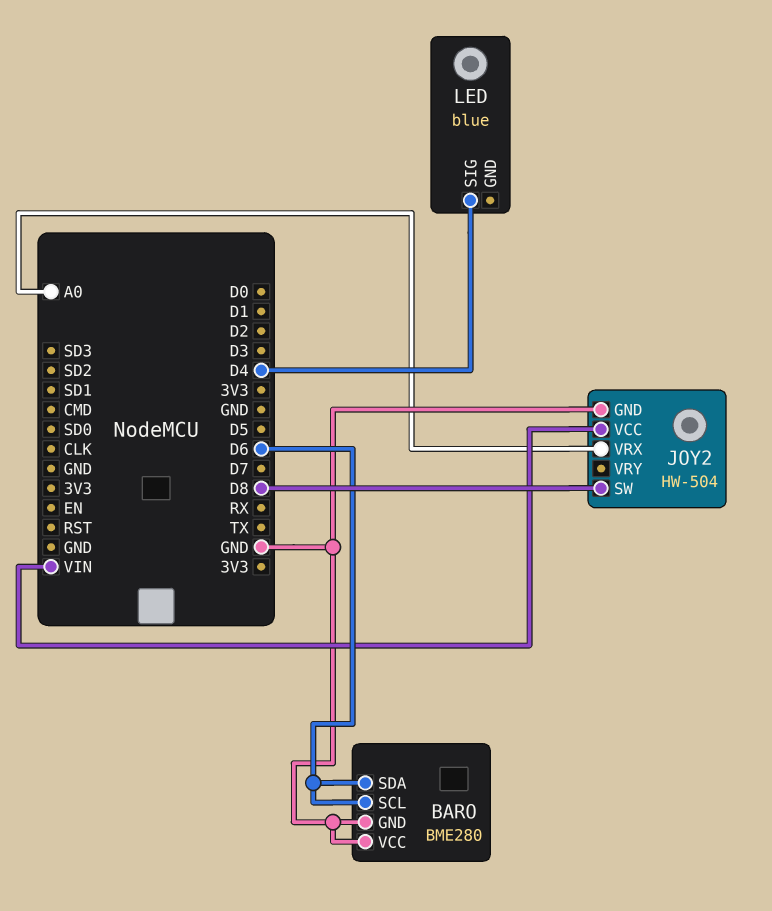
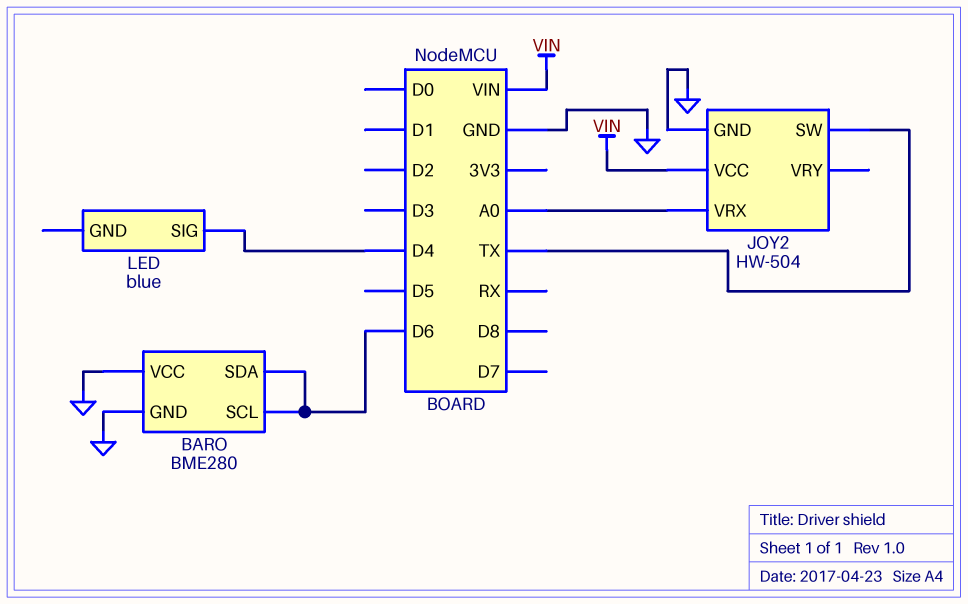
JOY2 pin SW: D8 -> TX

